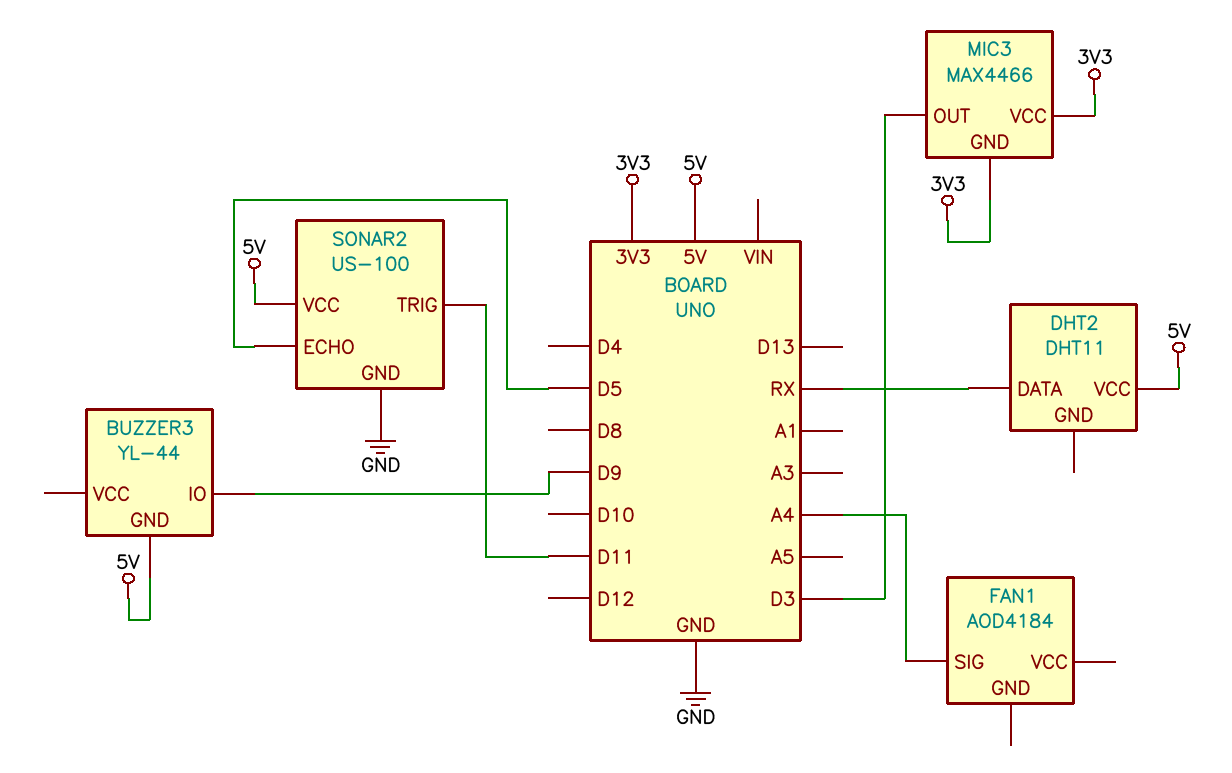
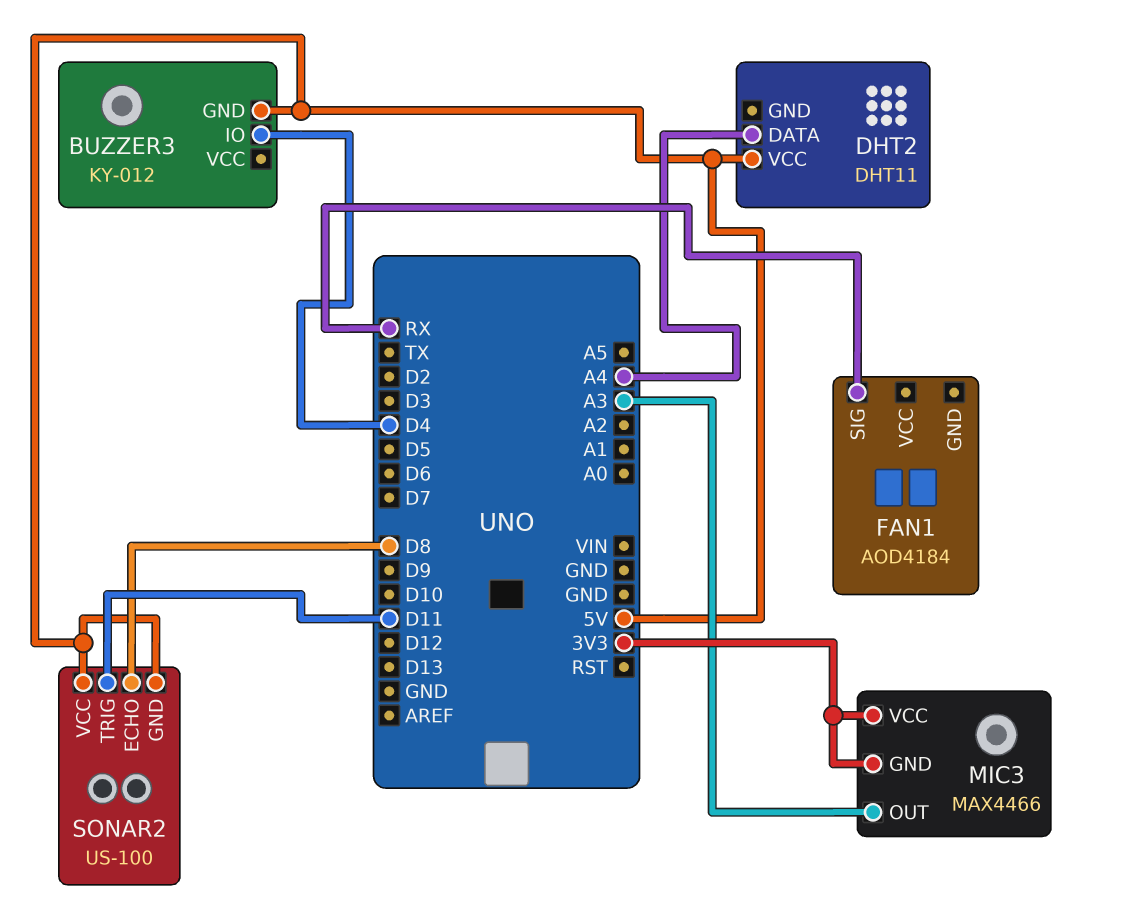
BUZZER3: YL-44 -> KY-012
BUZZER3 pin IO: D9 -> D4
DHT2 pin DATA: RX -> A4
FAN1 pin SIG: A4 -> RX
MIC3 pin OUT: D3 -> A3
SONAR2 pin ECHO: D5 -> D8
SONAR2 pin GND: GND -> 5V

